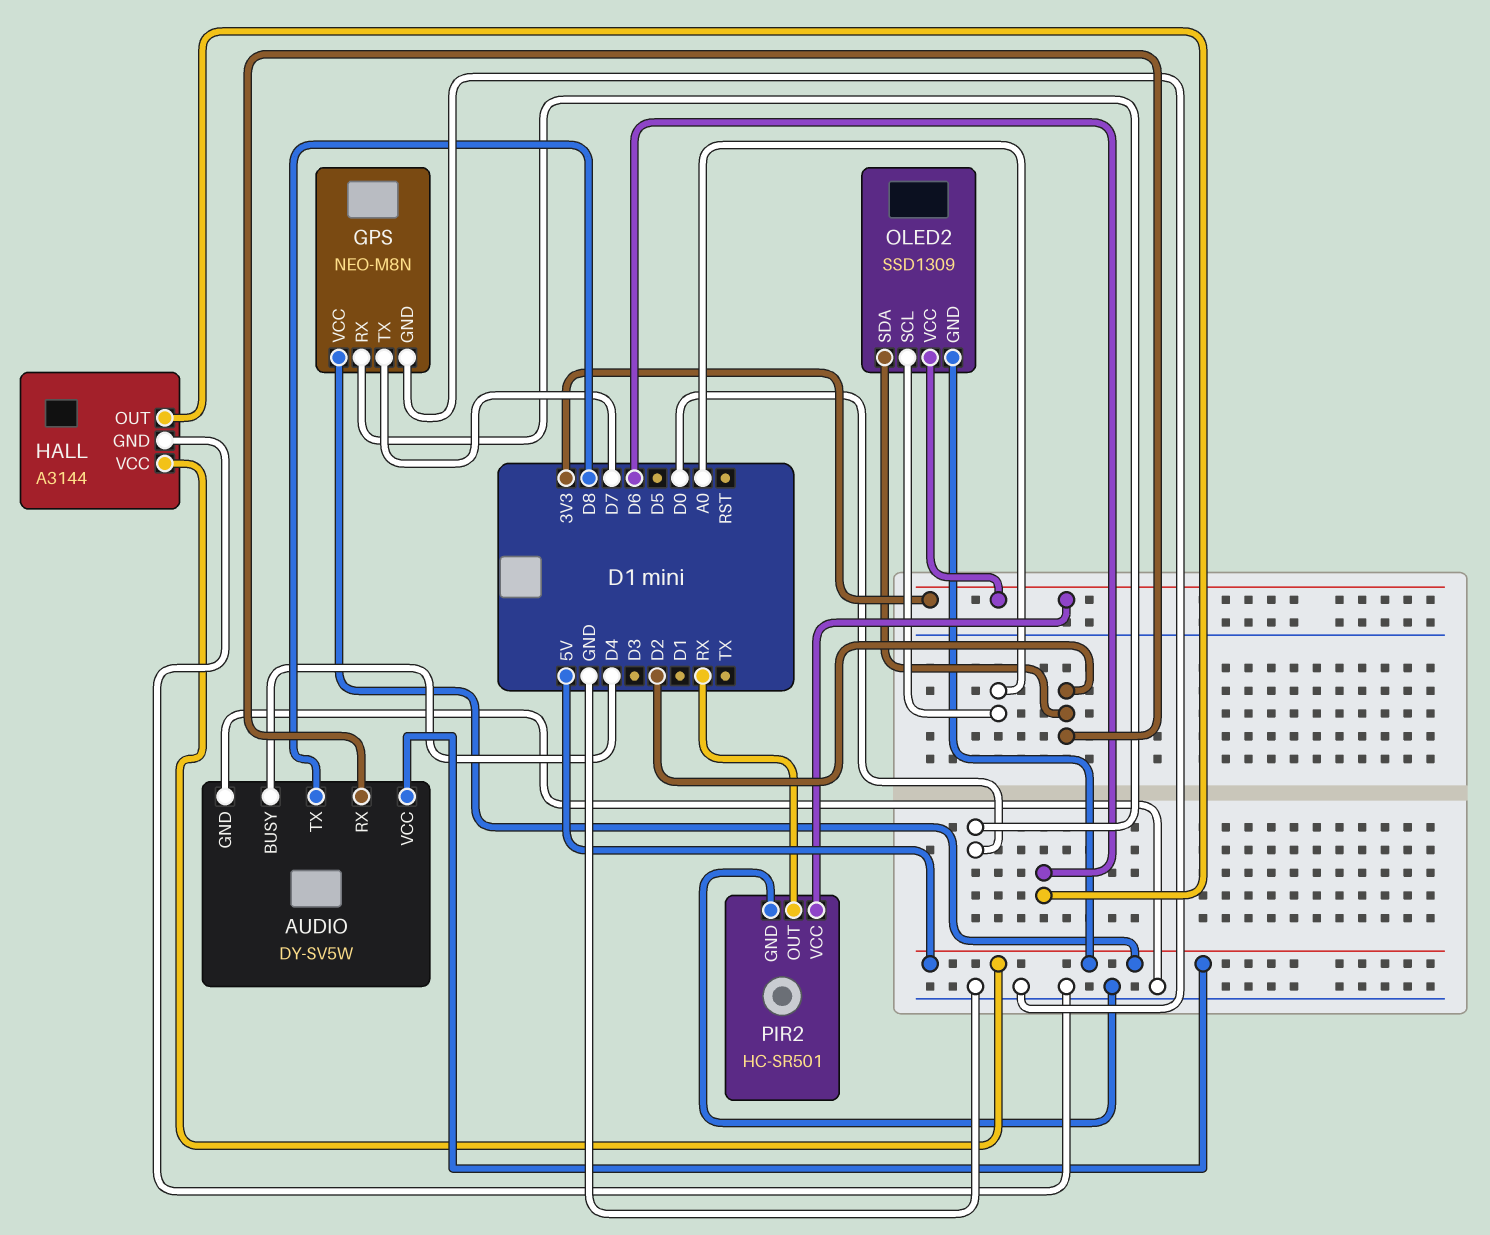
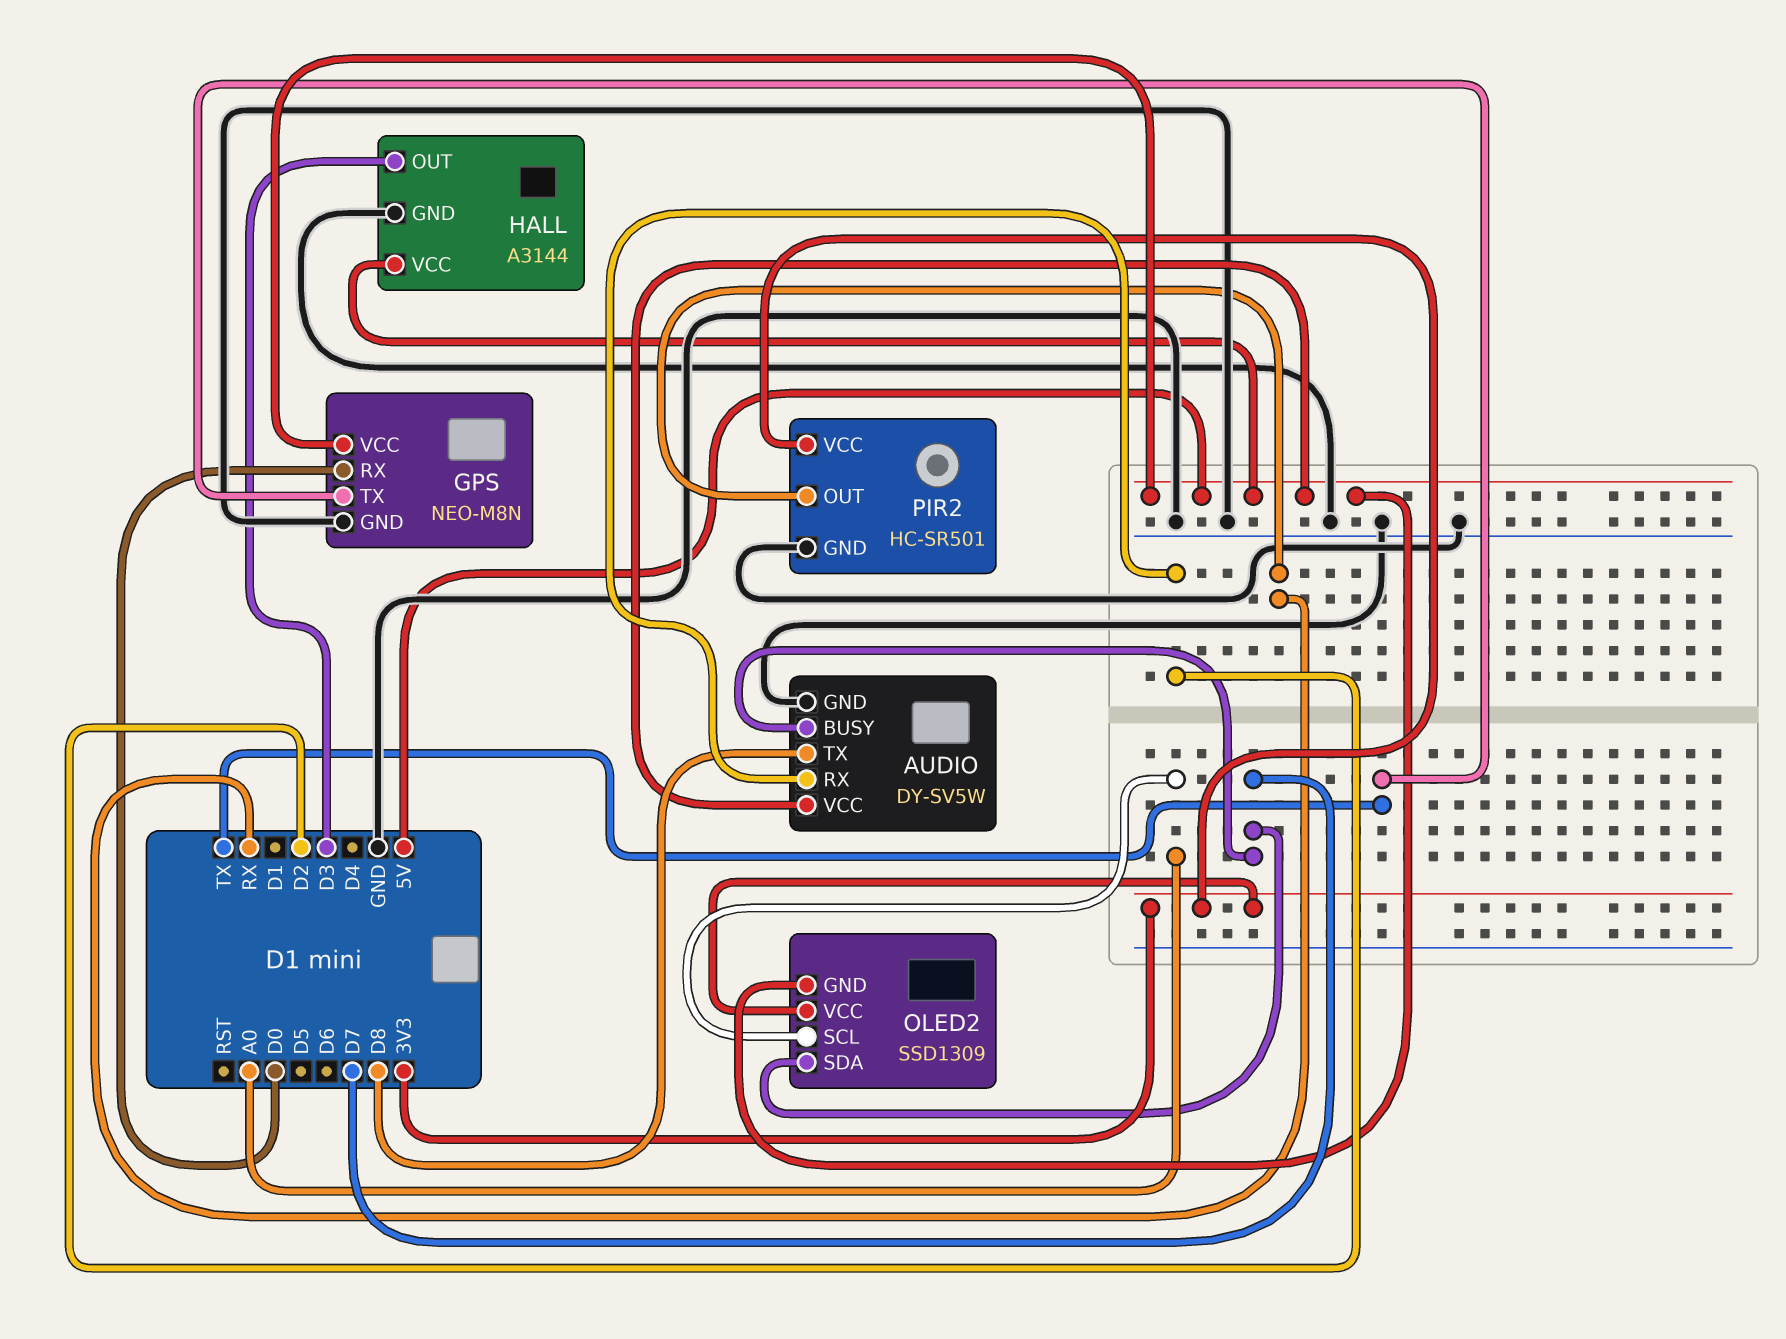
AUDIO pin BUSY: D4 -> D7
GPS pin TX: D7 -> TX
HALL pin OUT: D6 -> D3
OLED2 pin SDA: D2 -> D7

